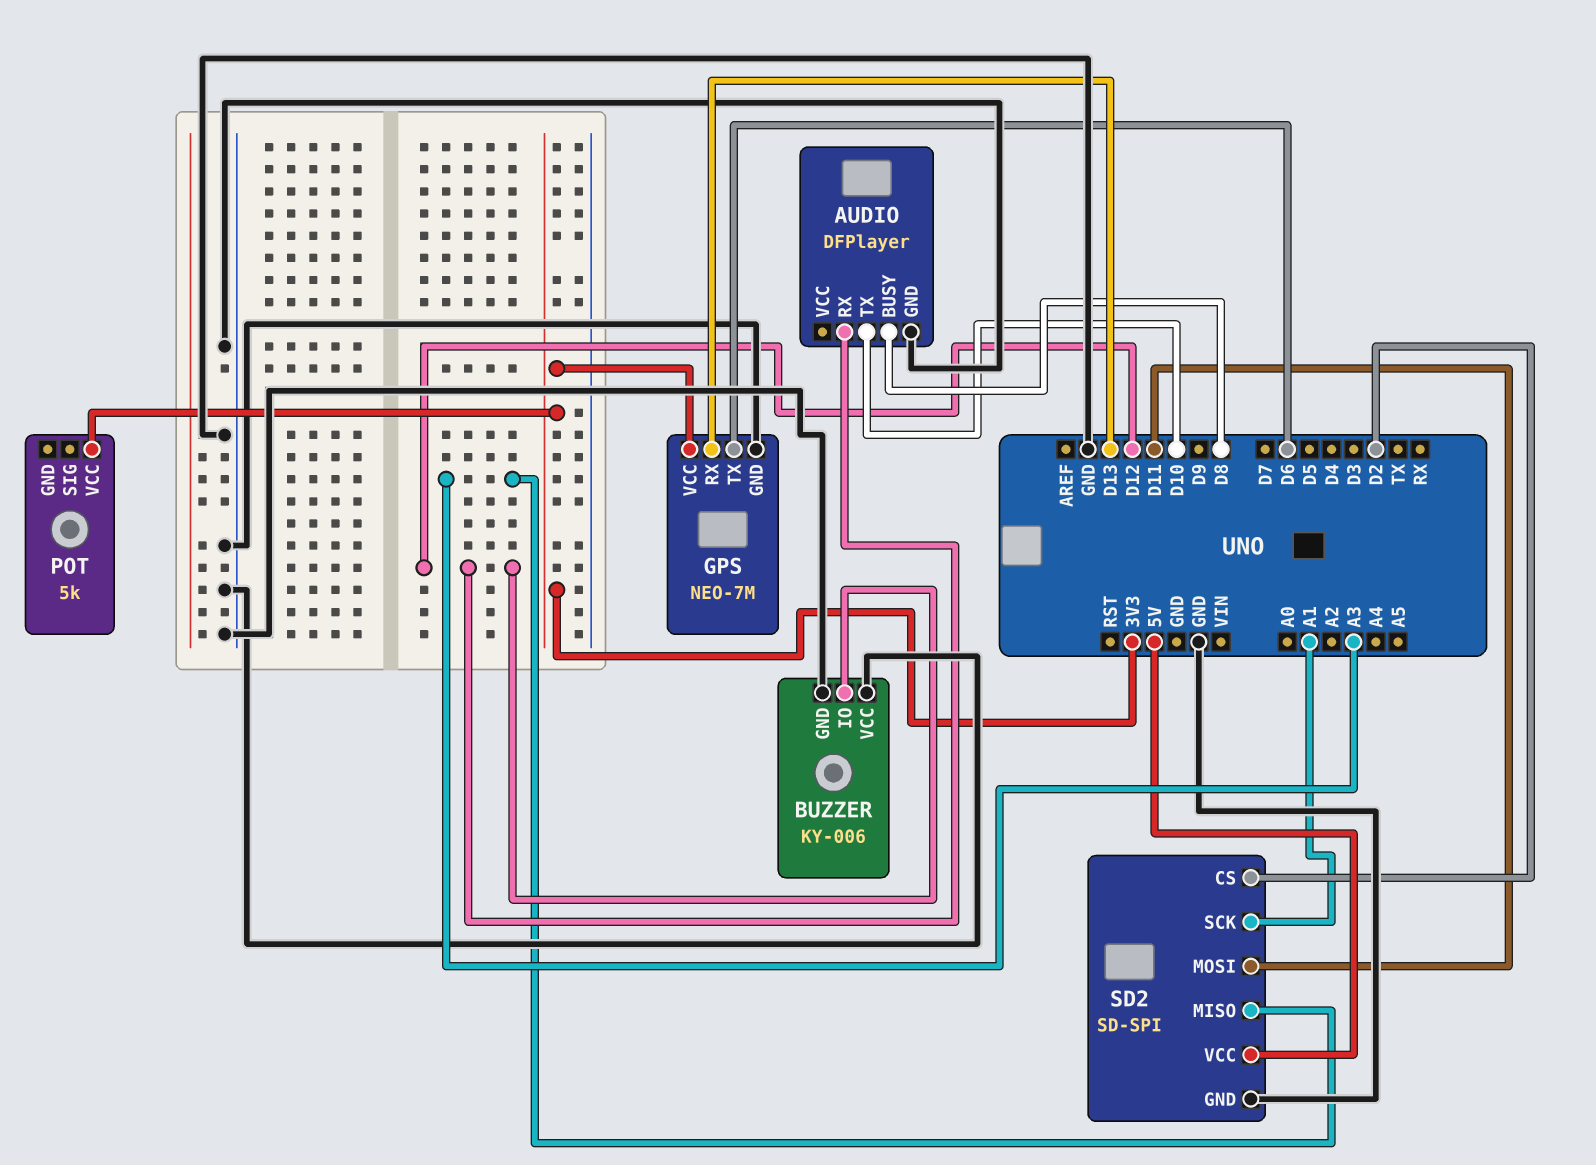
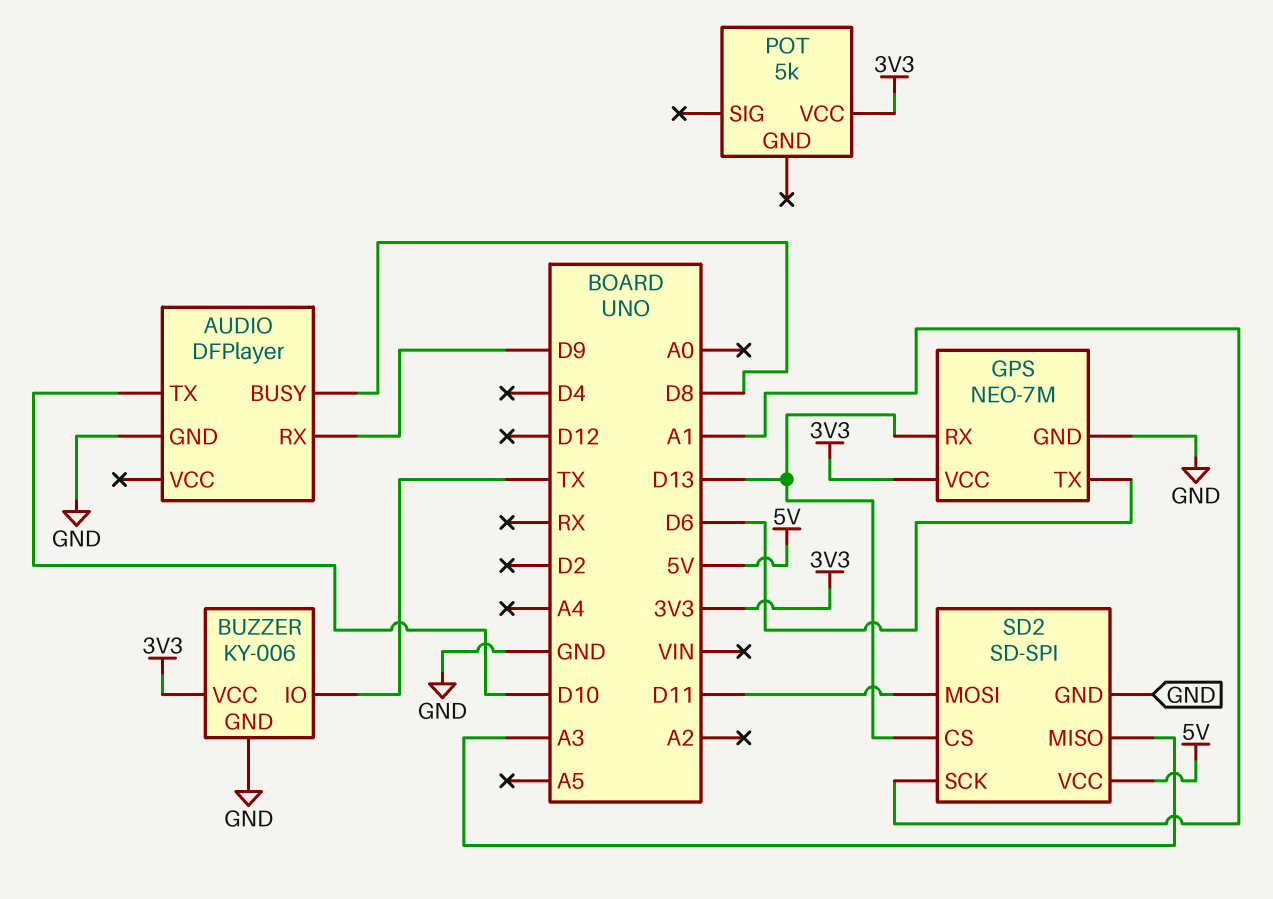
AUDIO pin RX: D12 -> D9
BUZZER pin IO: D12 -> TX
BUZZER pin VCC: GND -> 3V3
SD2 pin CS: D2 -> D13

